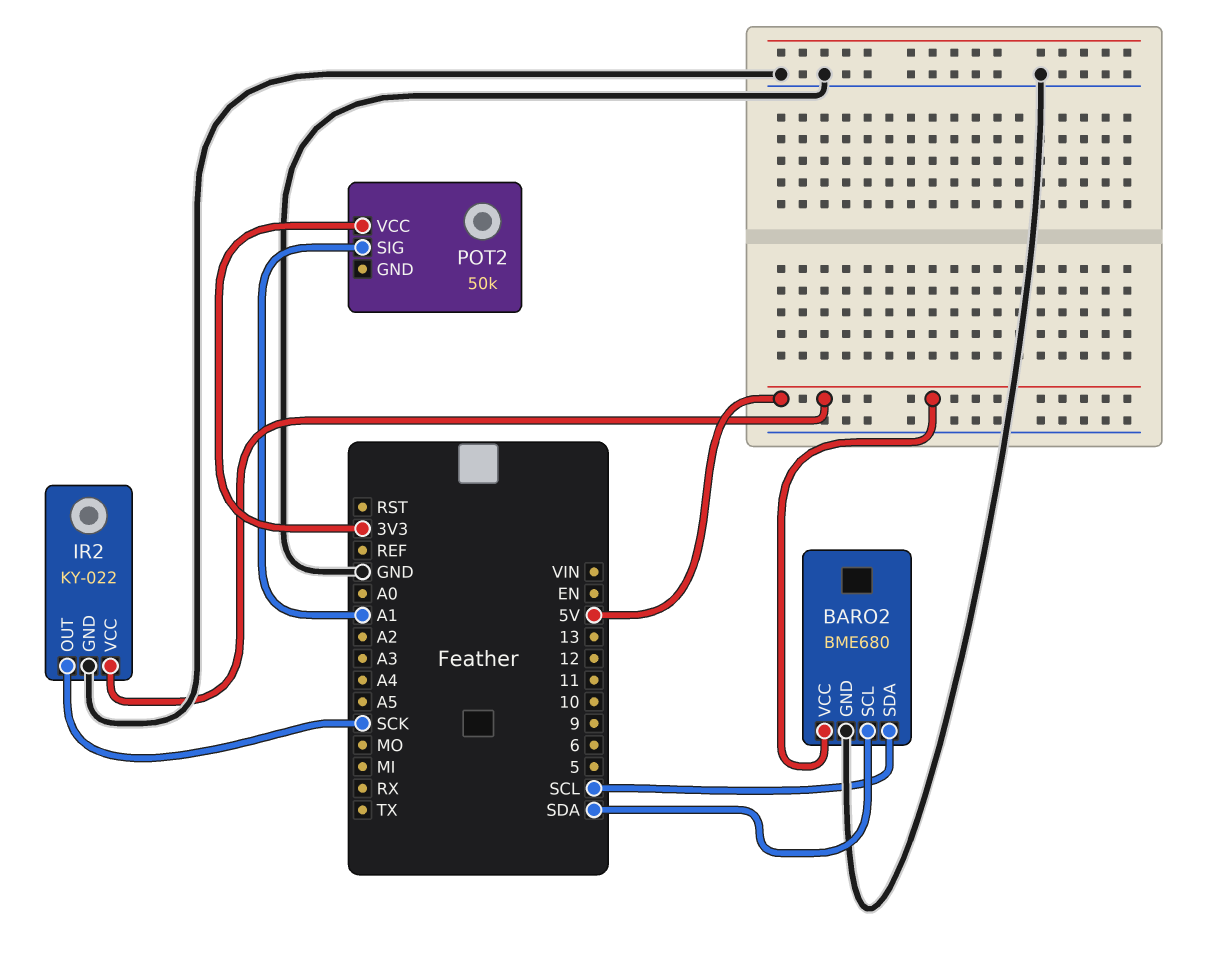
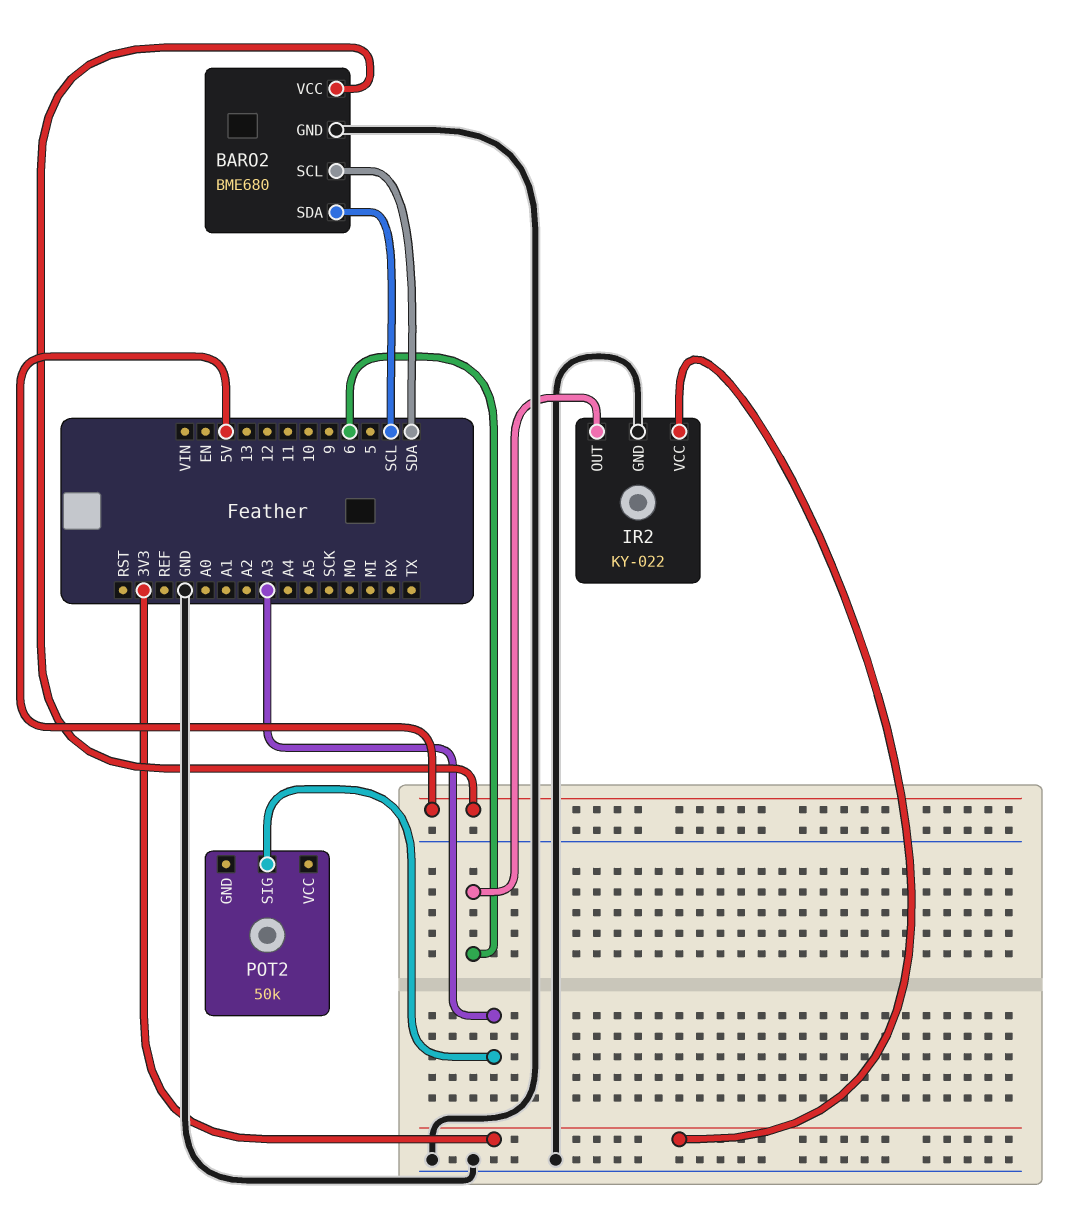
IR2 pin OUT: SCK -> 6
IR2 pin VCC: 5V -> 3V3
POT2 pin SIG: A1 -> A3
POT2 pin VCC: 3V3 -> none

